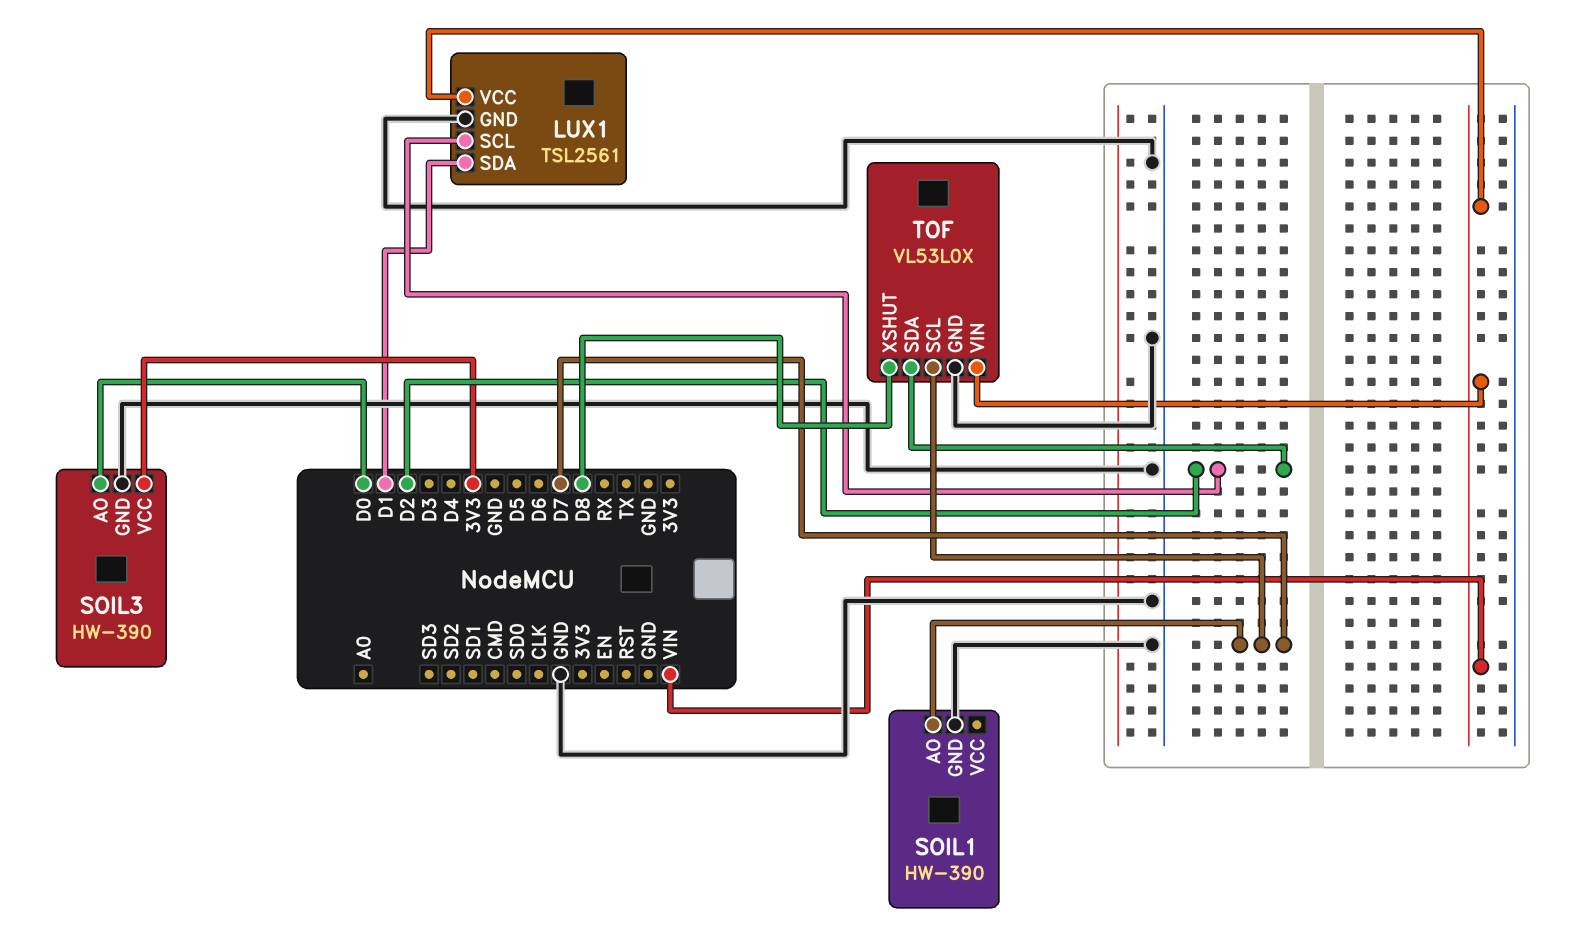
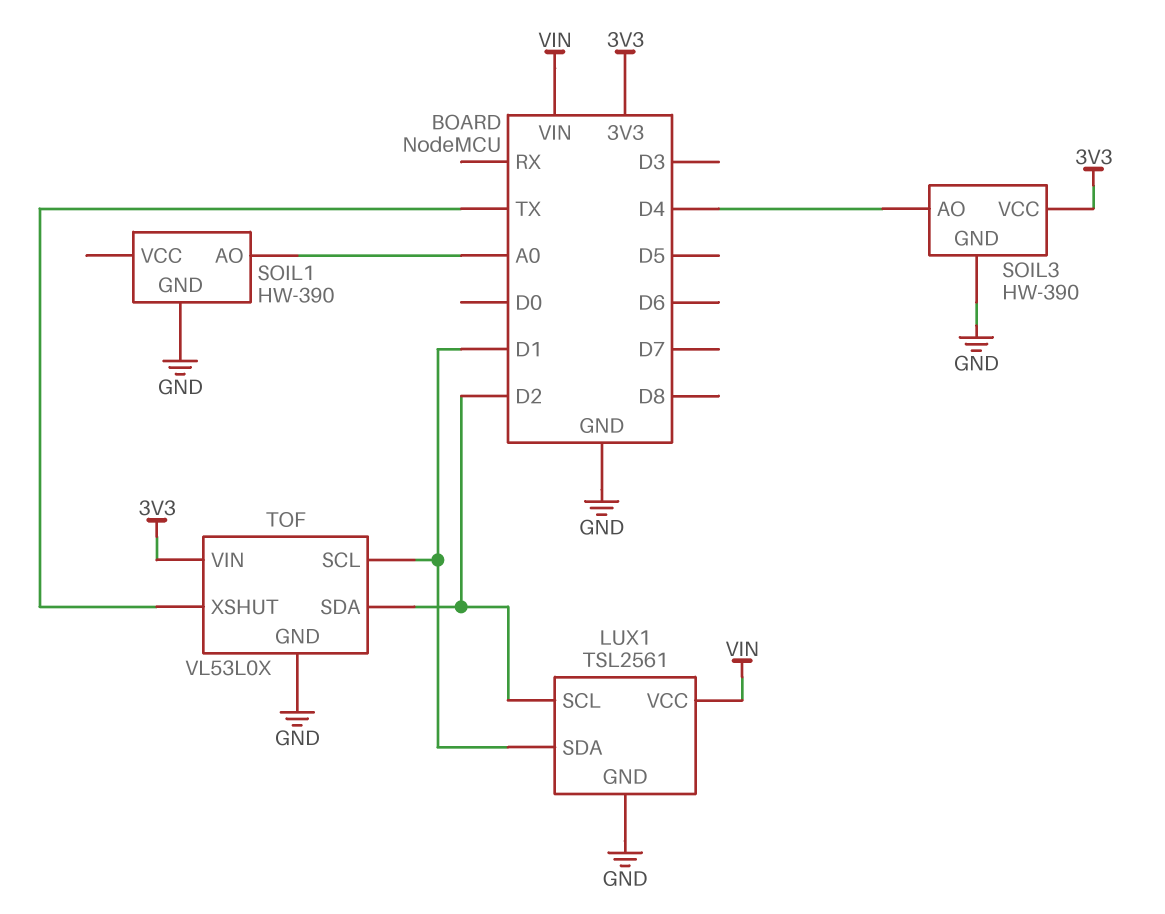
SOIL1 pin AO: D7 -> A0
SOIL3 pin AO: D0 -> D4
TOF pin SCL: D7 -> D1
TOF pin VIN: VIN -> 3V3
TOF pin XSHUT: D8 -> TX

